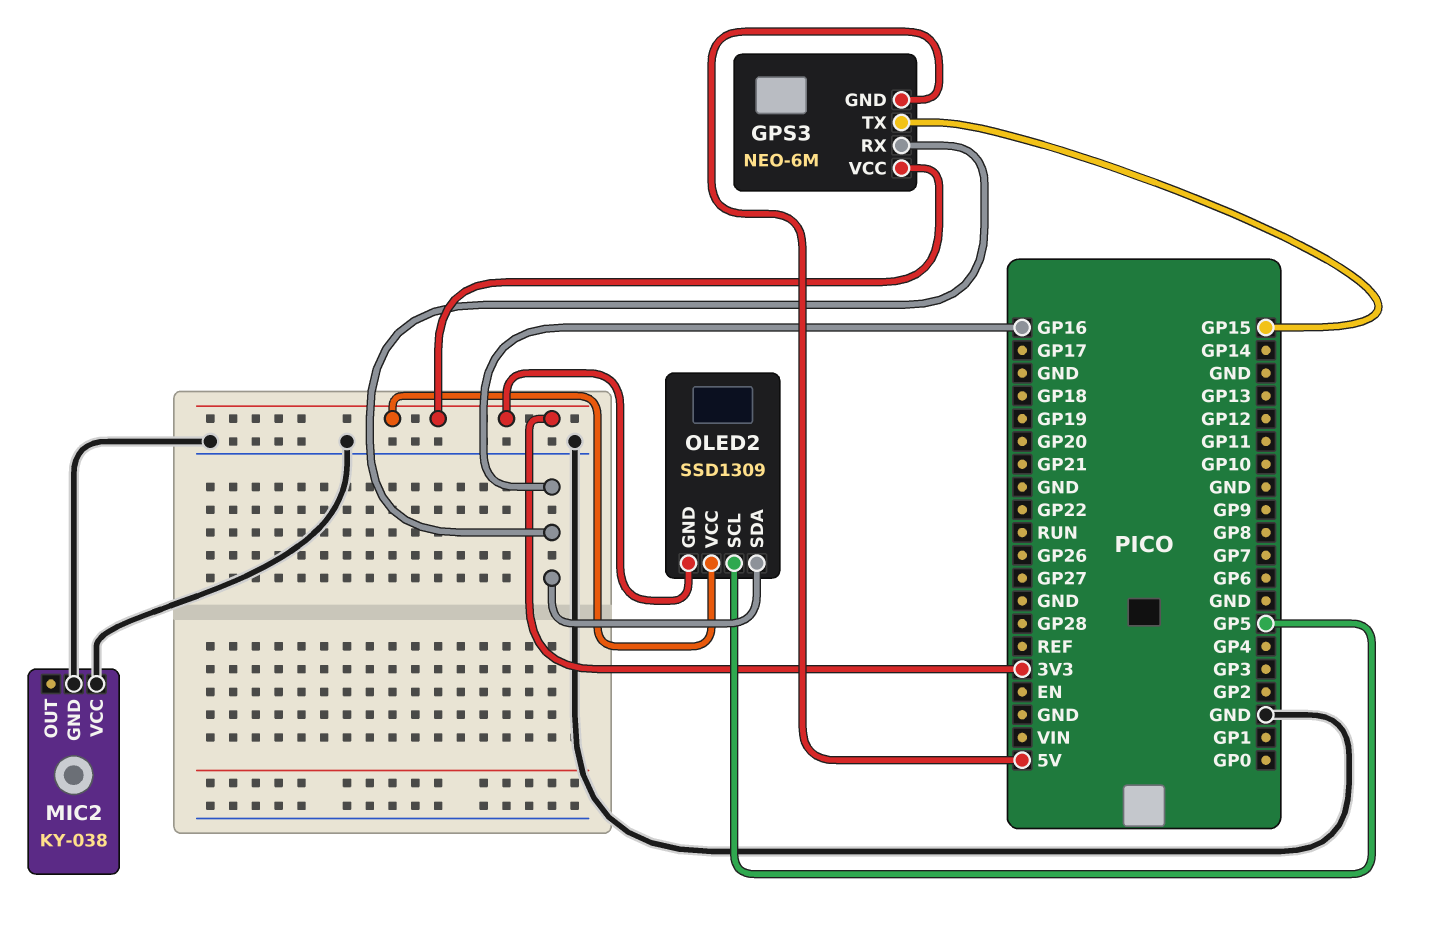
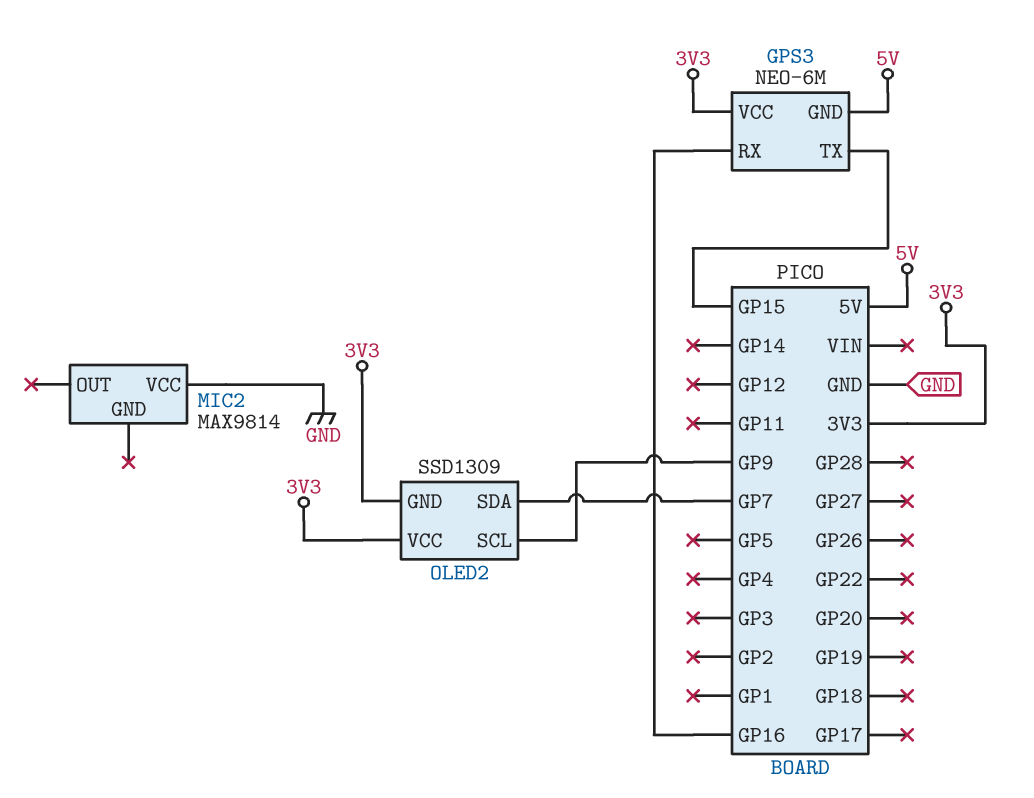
MIC2: KY-038 -> MAX9814
MIC2 pin GND: GND -> none
OLED2 pin SCL: GP5 -> GP9
OLED2 pin SDA: GP16 -> GP7

